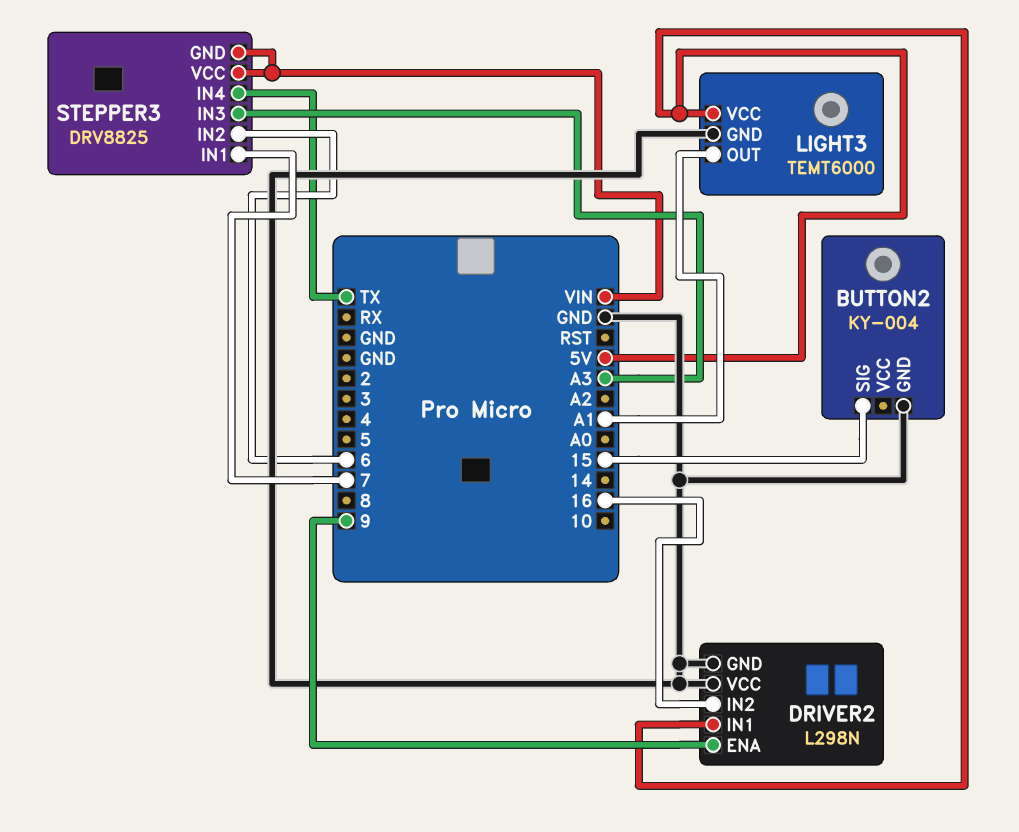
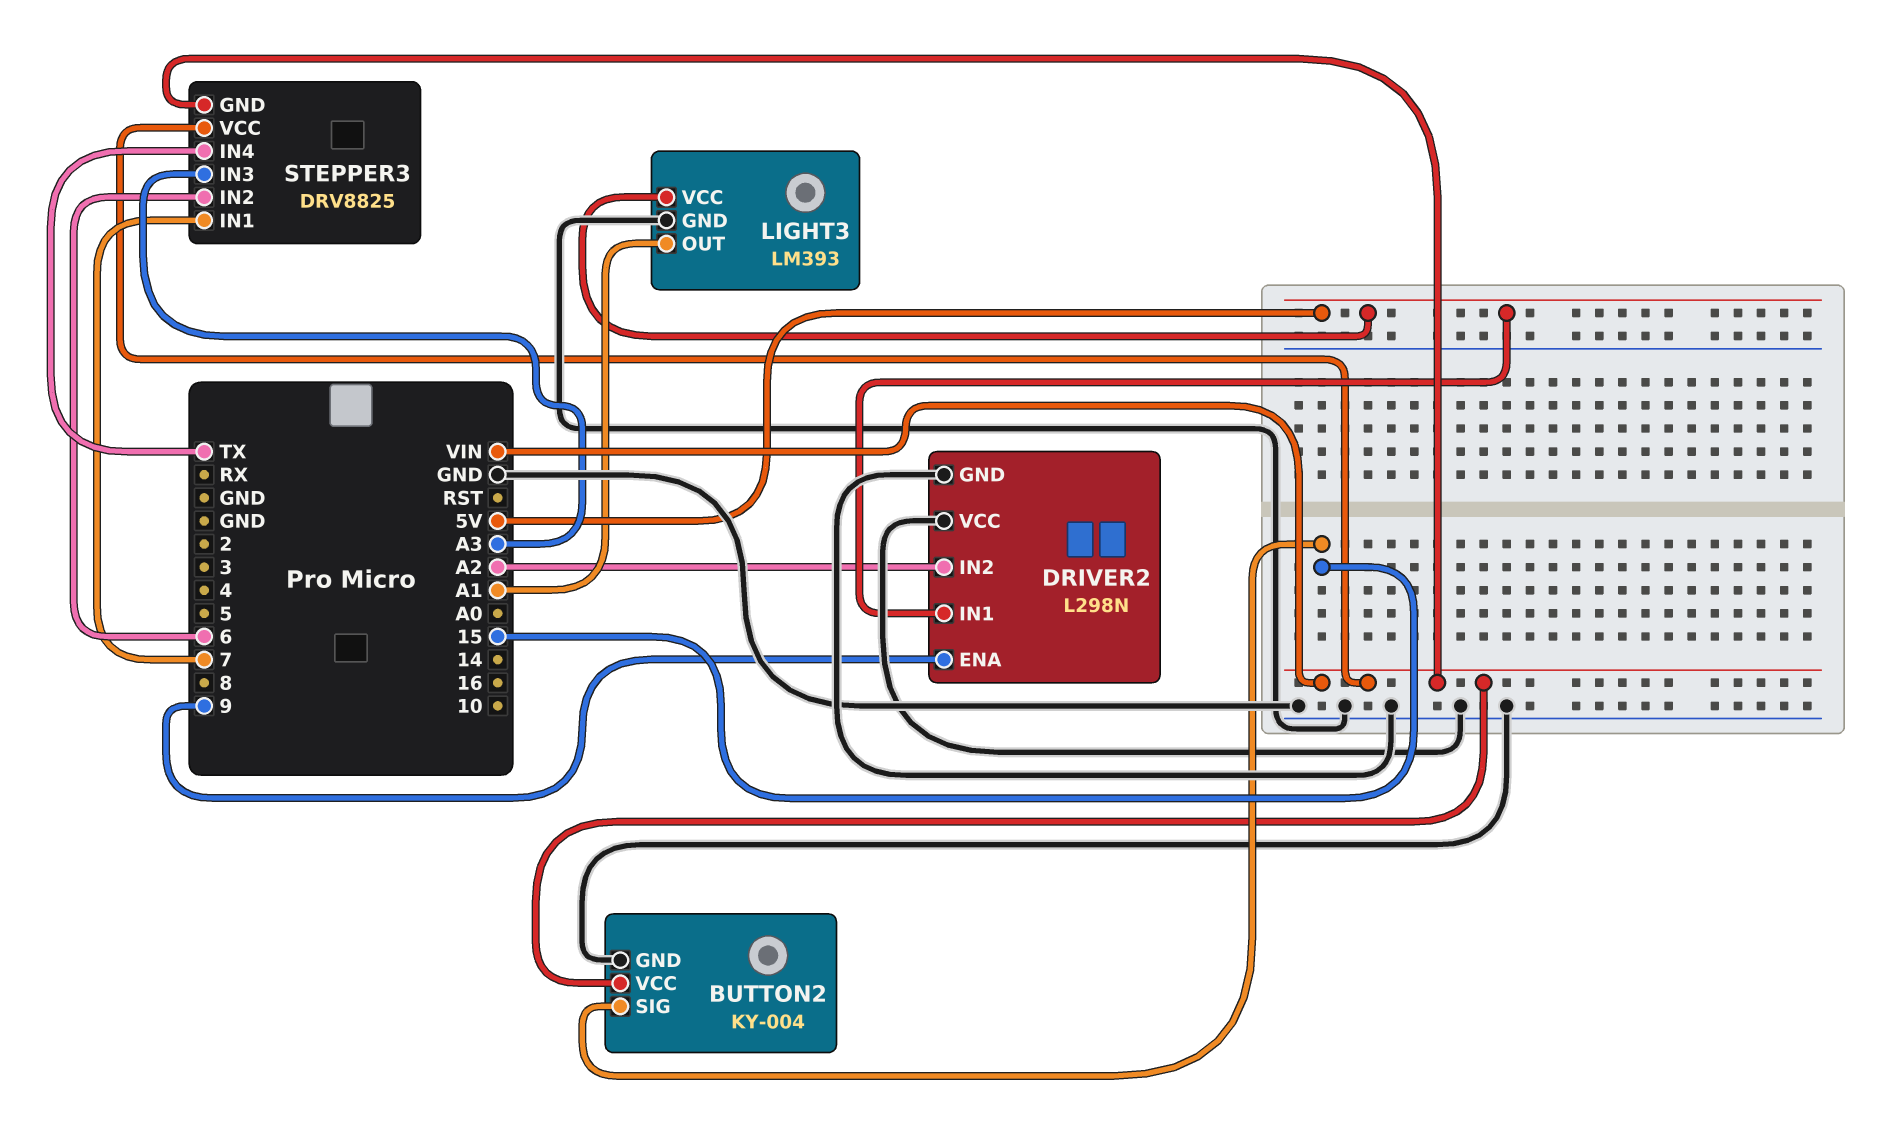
BUTTON2 pin VCC: none -> VIN
DRIVER2 pin IN2: 16 -> A2
LIGHT3: TEMT6000 -> LM393

